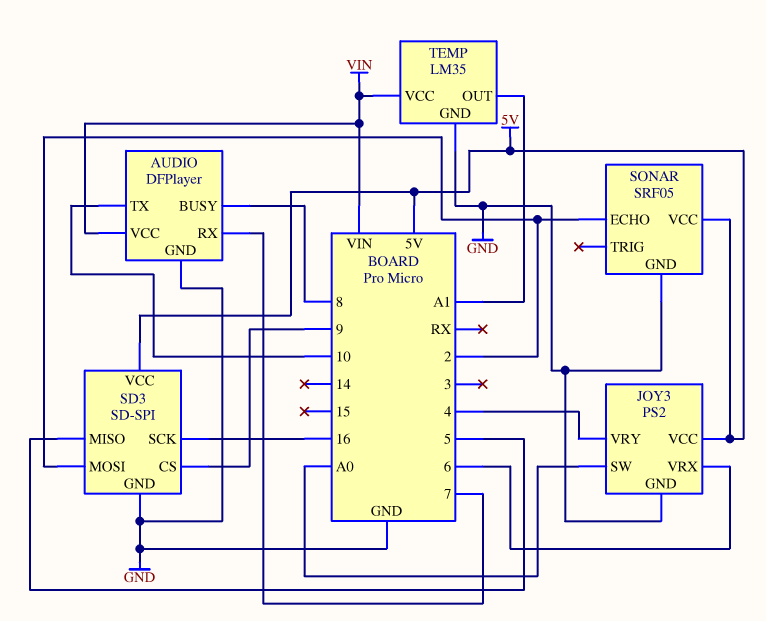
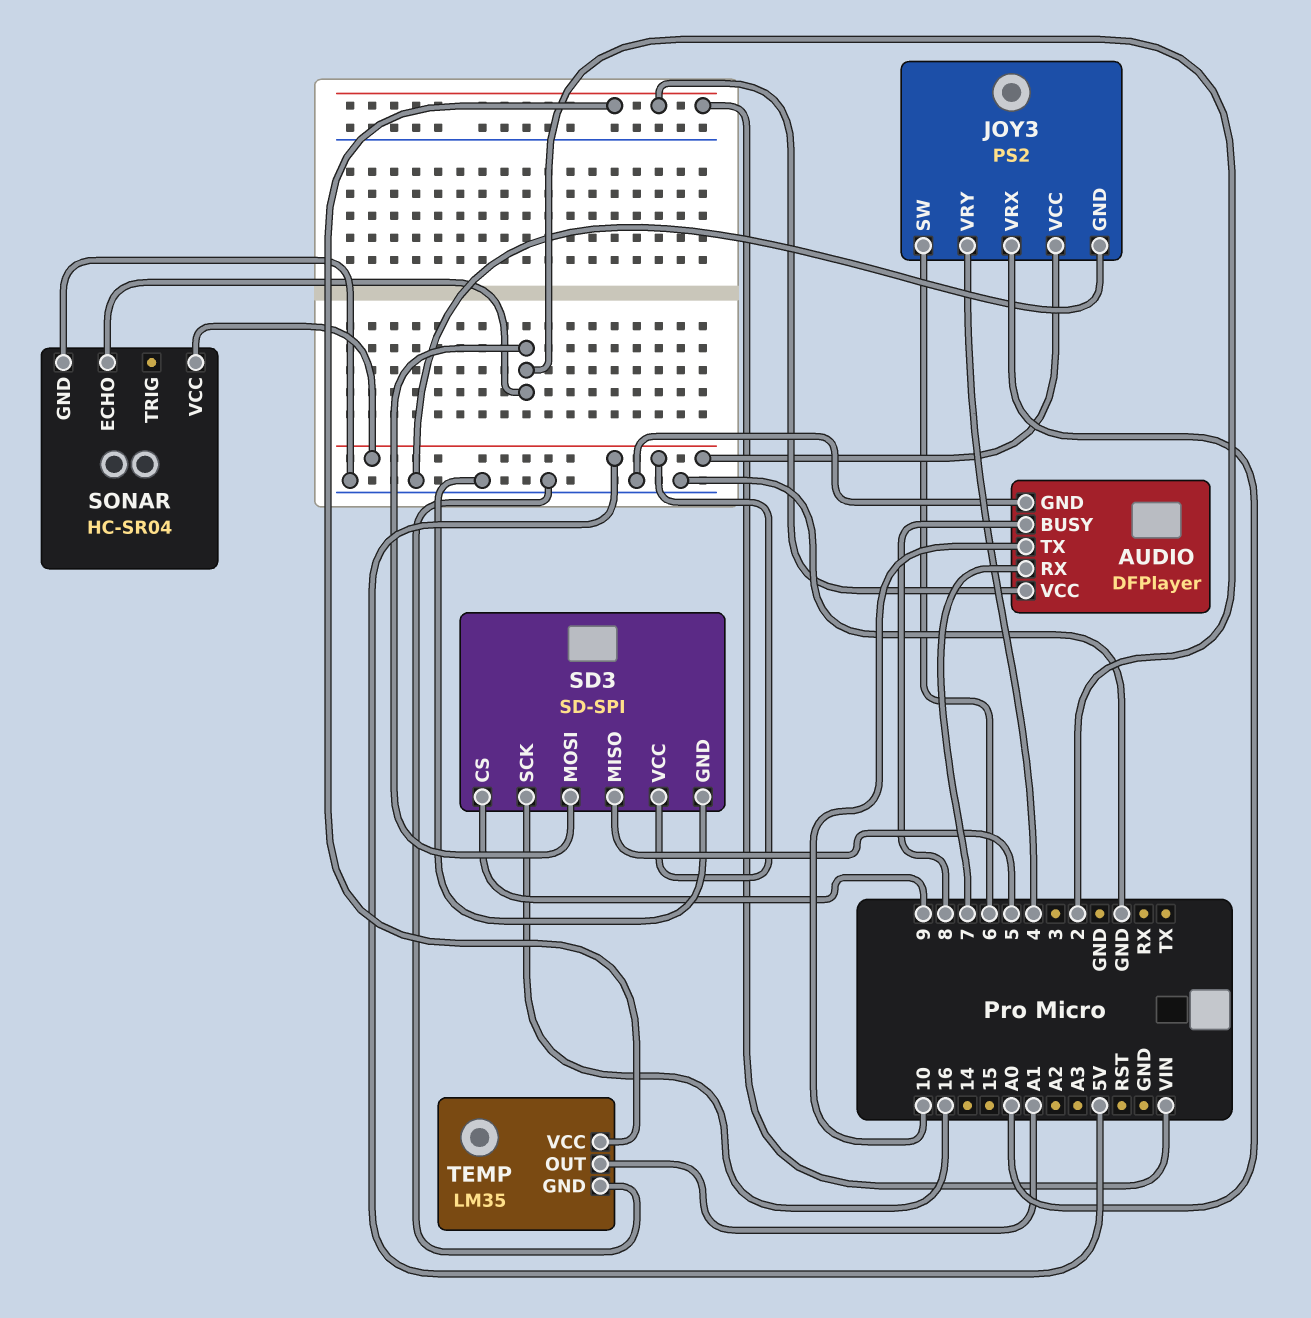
JOY3 pin SW: A0 -> 6
JOY3 pin VRX: 6 -> A0
SONAR: SRF05 -> HC-SR04

